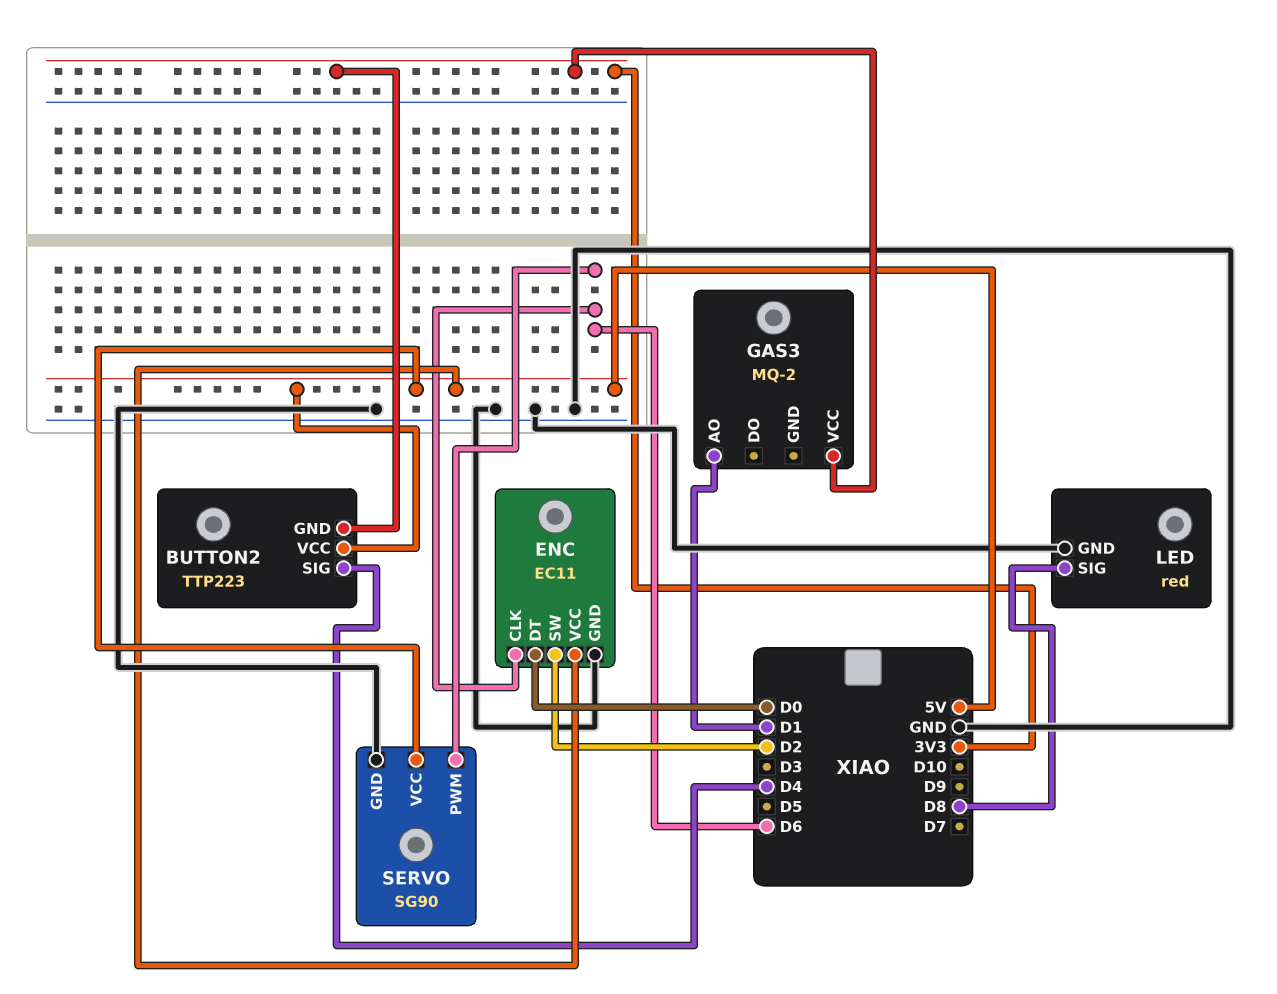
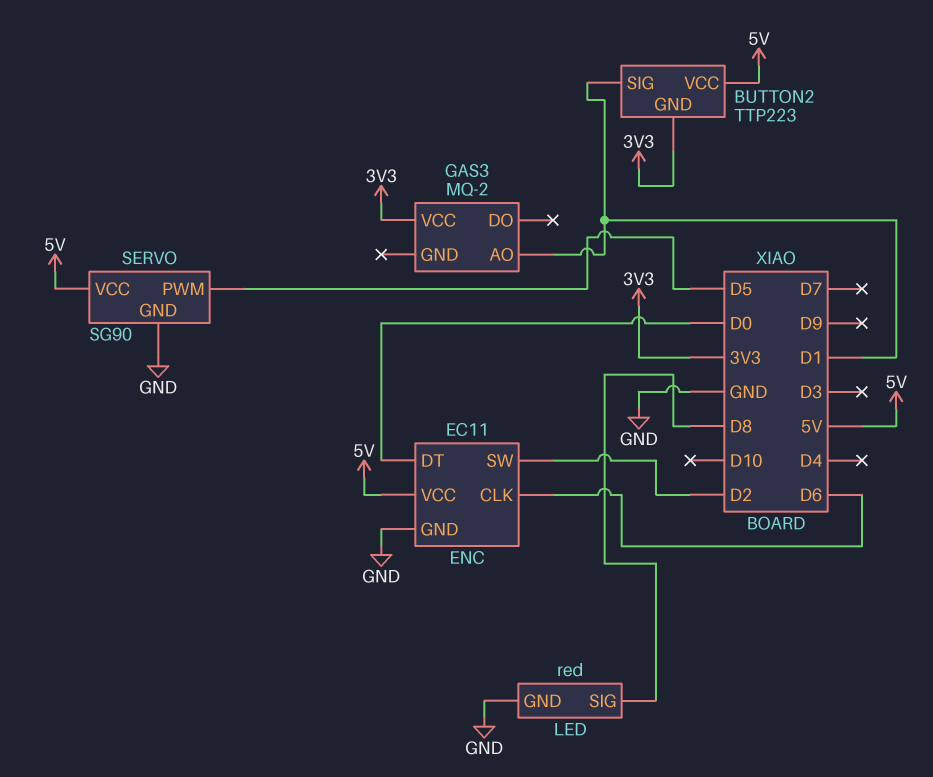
BUTTON2 pin SIG: D4 -> D1
SERVO pin PWM: D6 -> D5

